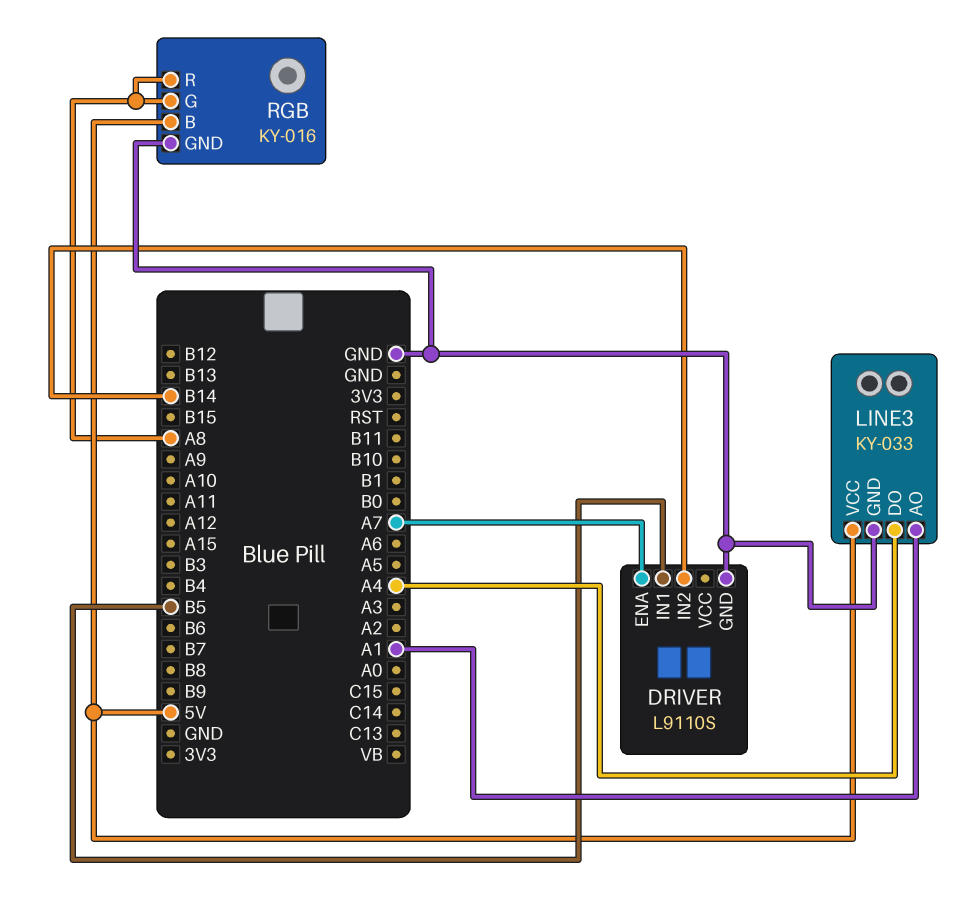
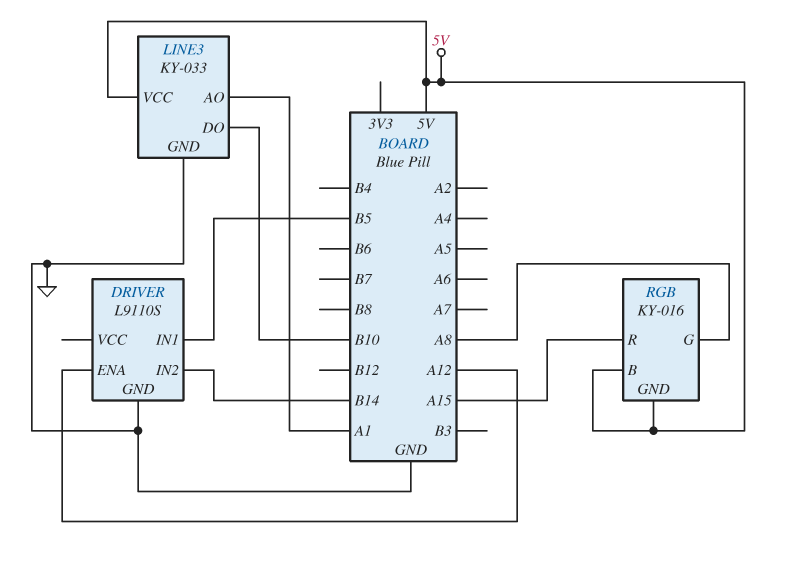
DRIVER pin ENA: A7 -> A12
LINE3 pin DO: A4 -> B10
RGB pin GND: GND -> 5V
RGB pin R: A8 -> A15

